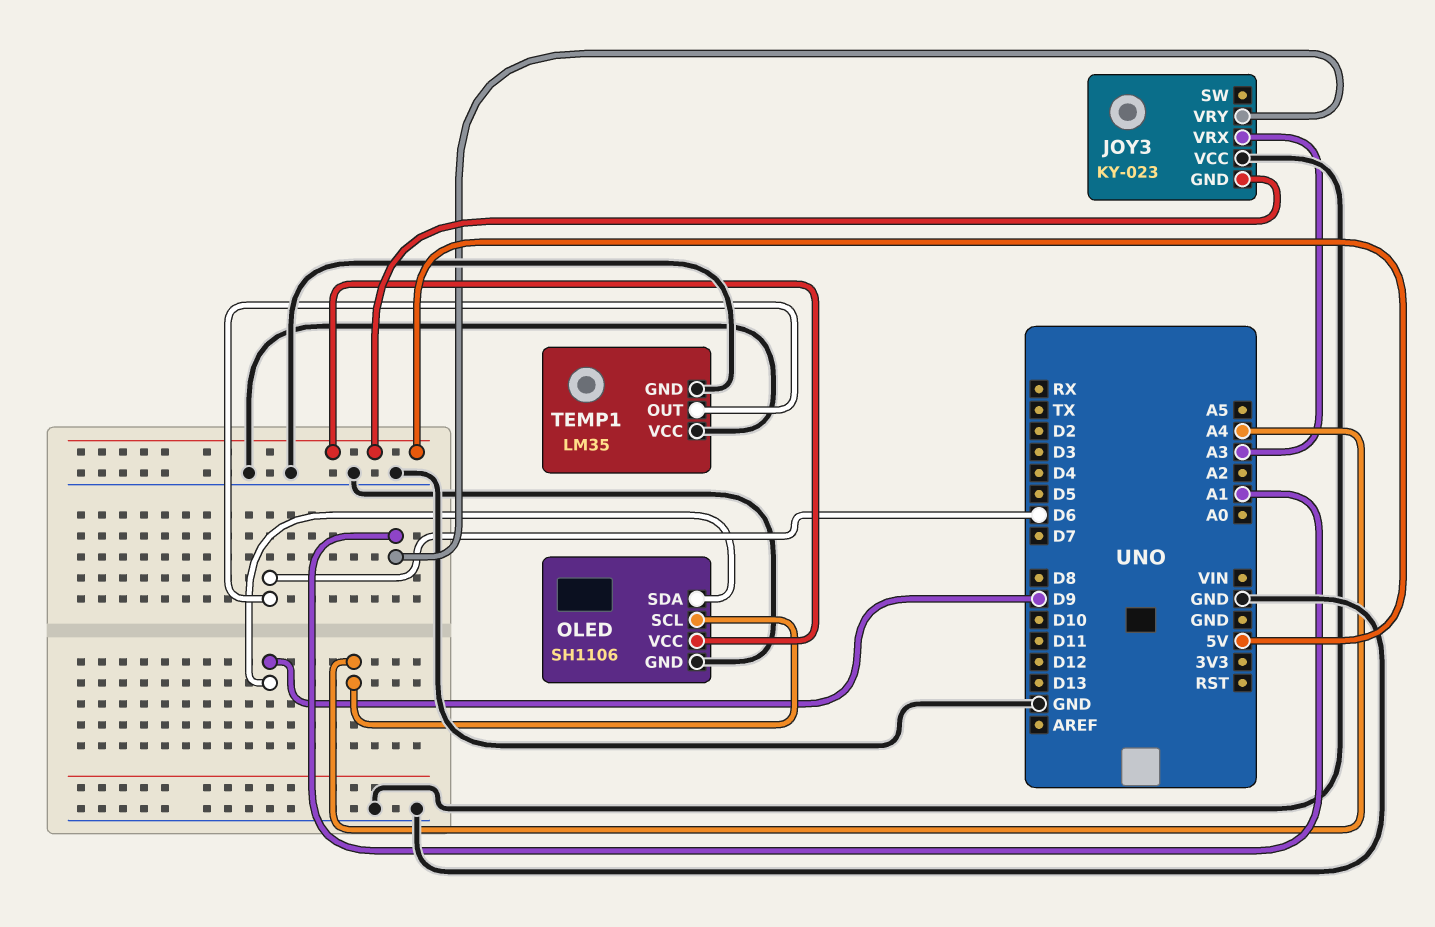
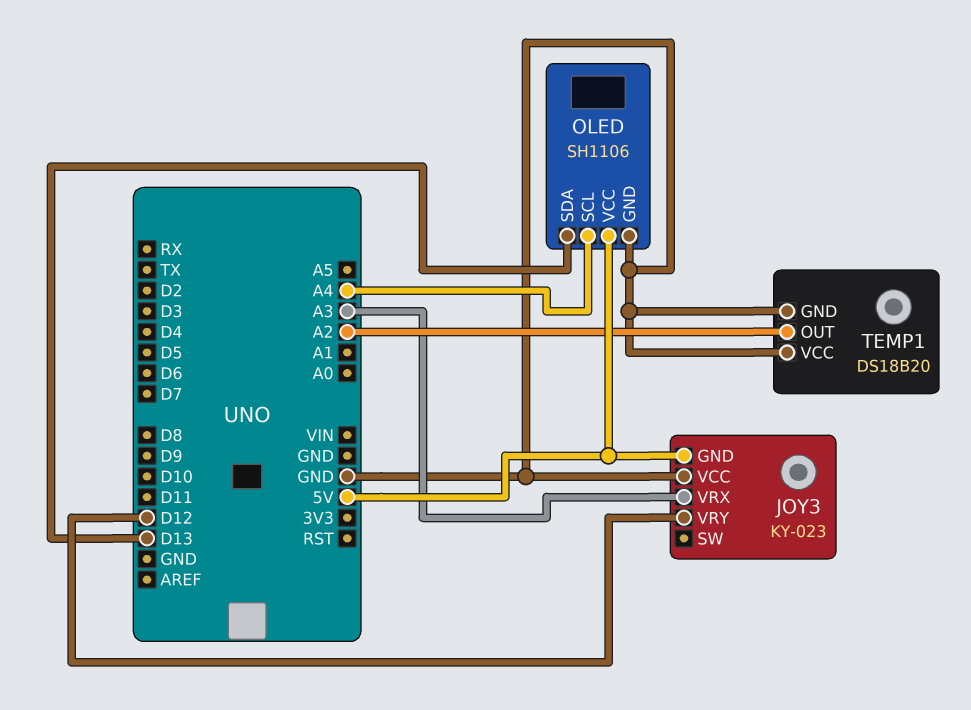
JOY3 pin VRY: A1 -> D12
OLED pin SDA: D9 -> D13
TEMP1: LM35 -> DS18B20
TEMP1 pin OUT: D6 -> A2

